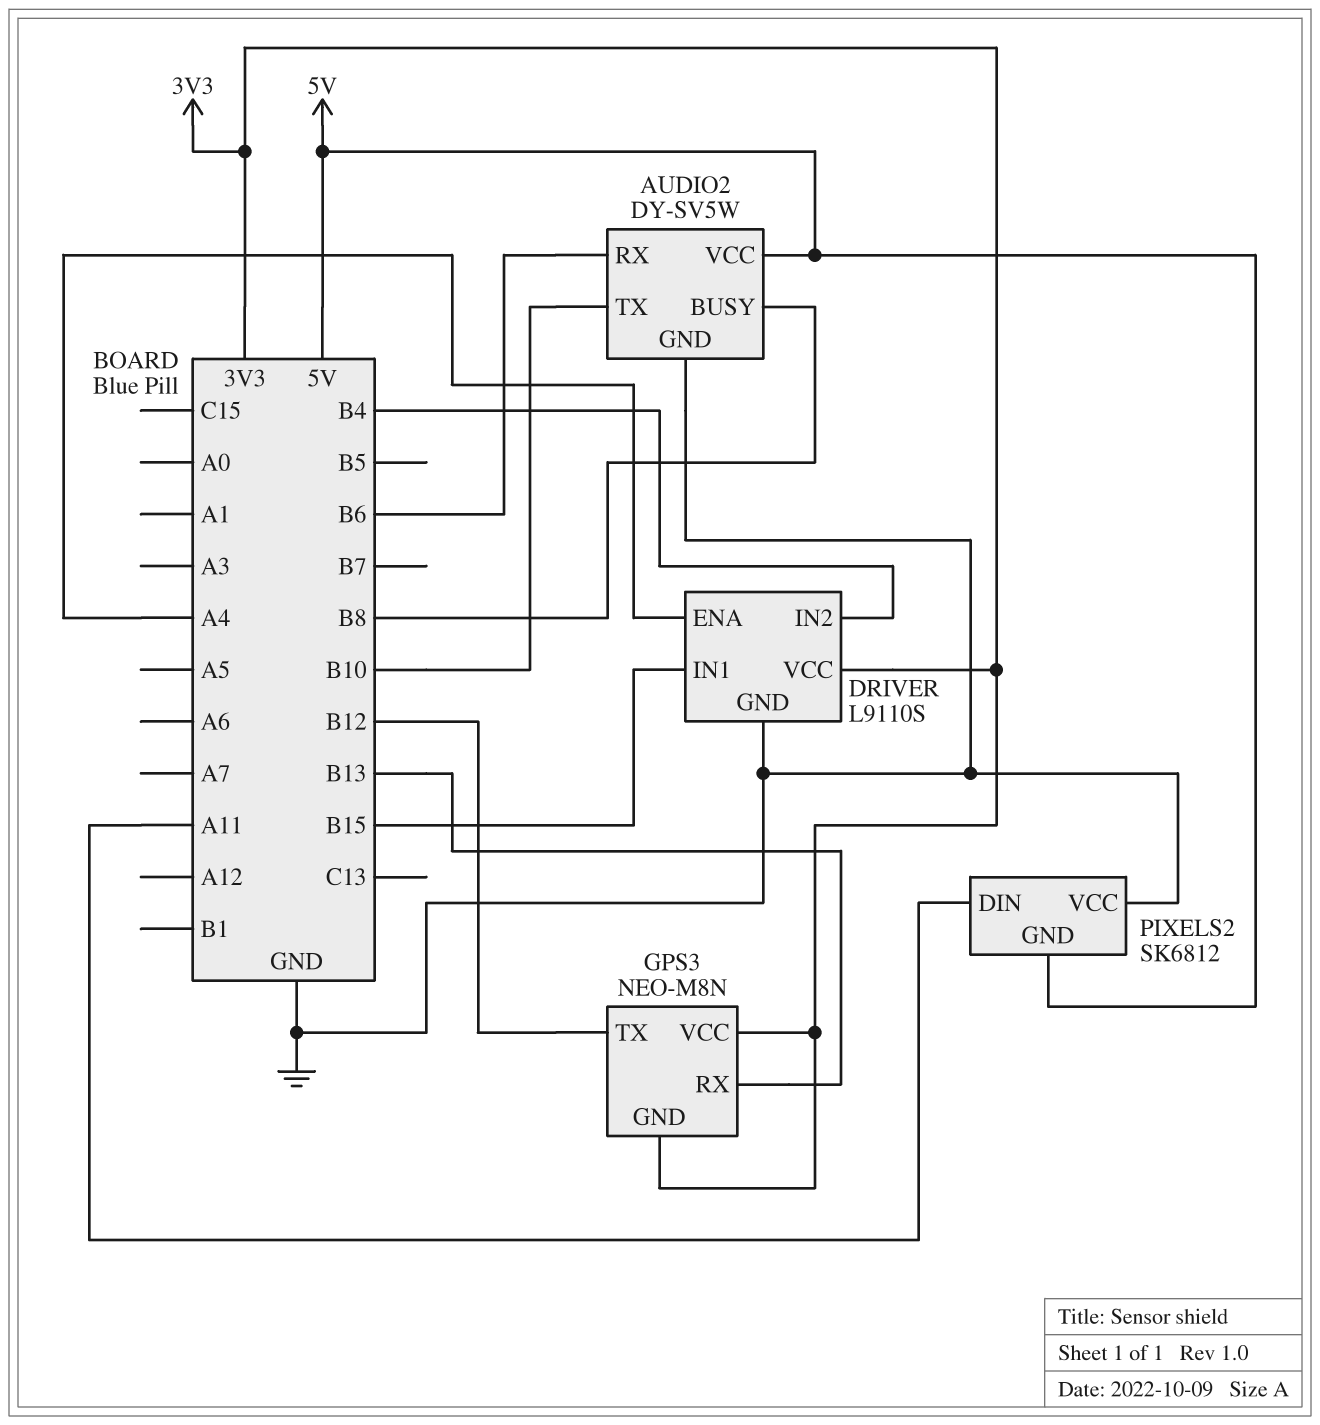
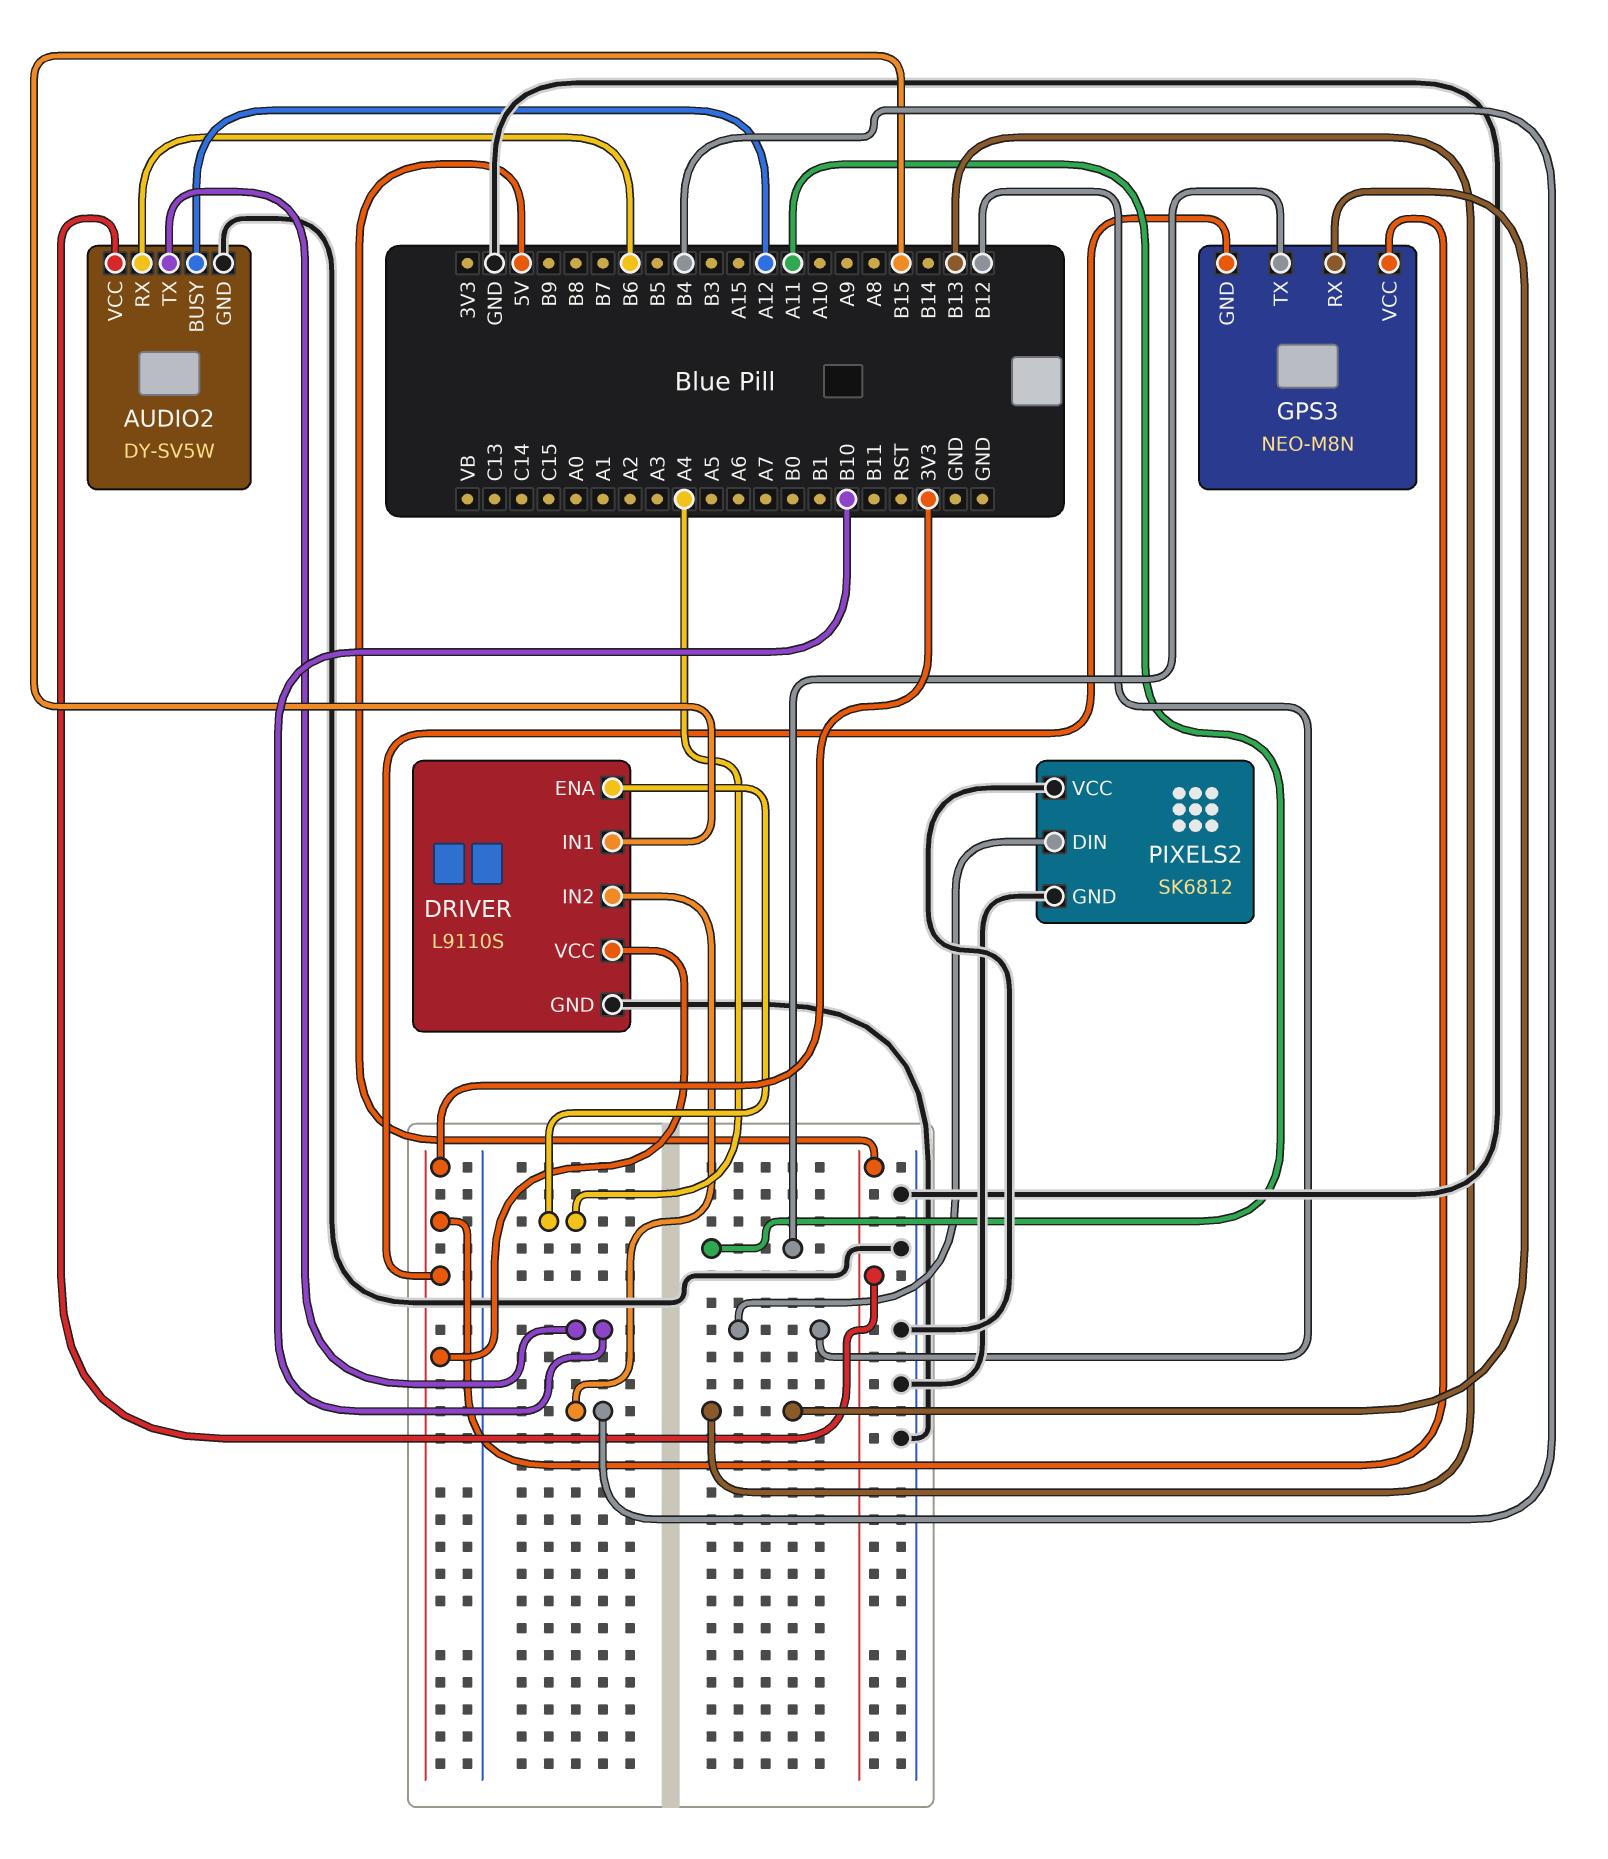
AUDIO2 pin BUSY: B8 -> A12
GPS3 pin TX: B12 -> A11
PIXELS2 pin DIN: A11 -> B12
PIXELS2 pin GND: 5V -> GND

